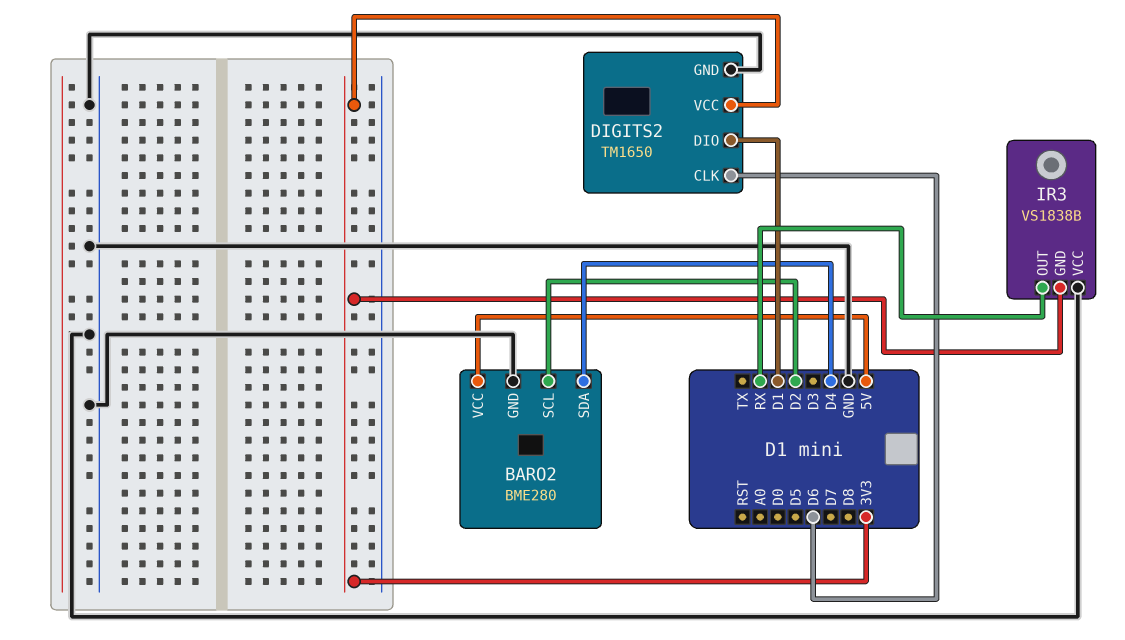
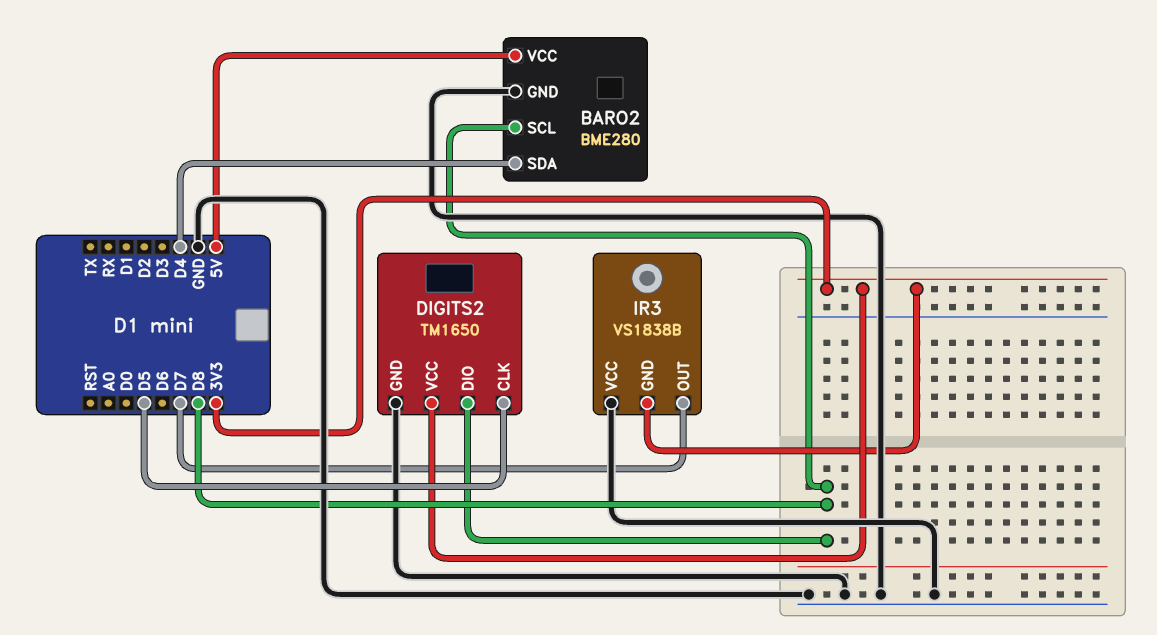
BARO2 pin SCL: D2 -> D8
DIGITS2 pin CLK: D6 -> D5
DIGITS2 pin DIO: D1 -> D8
IR3 pin OUT: RX -> D7

